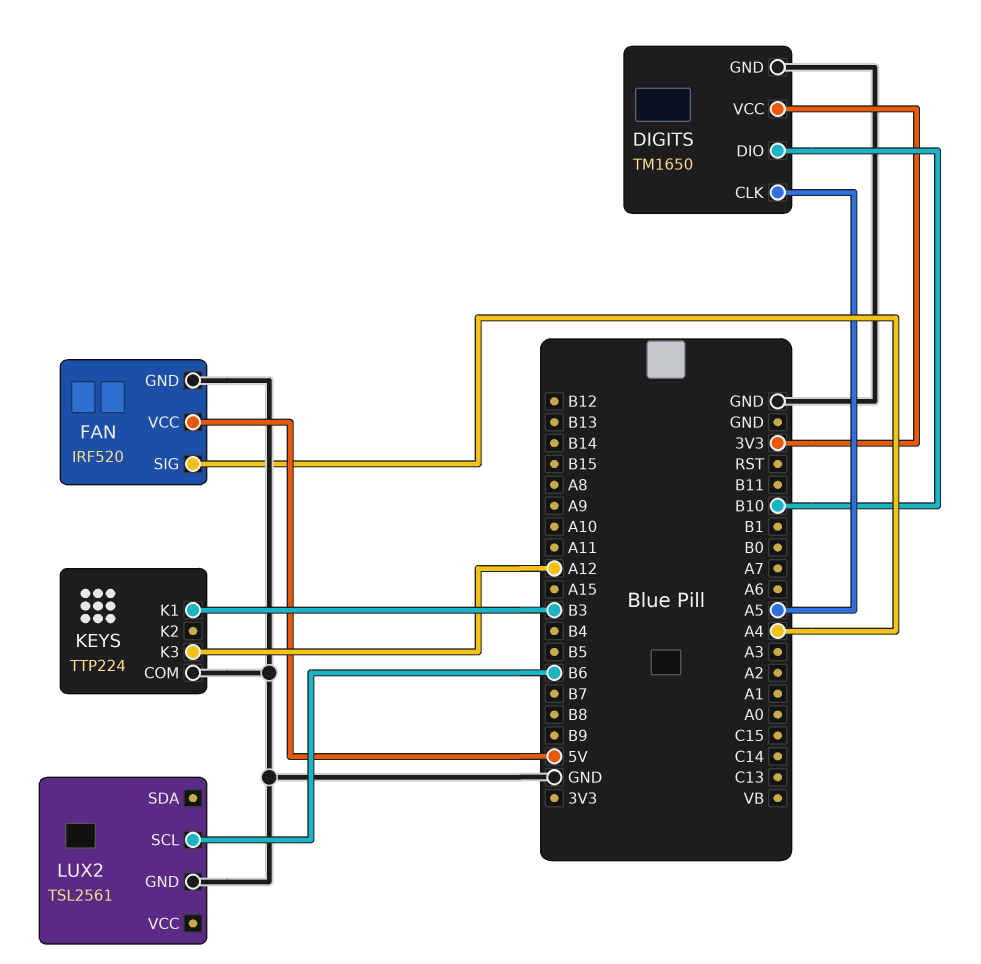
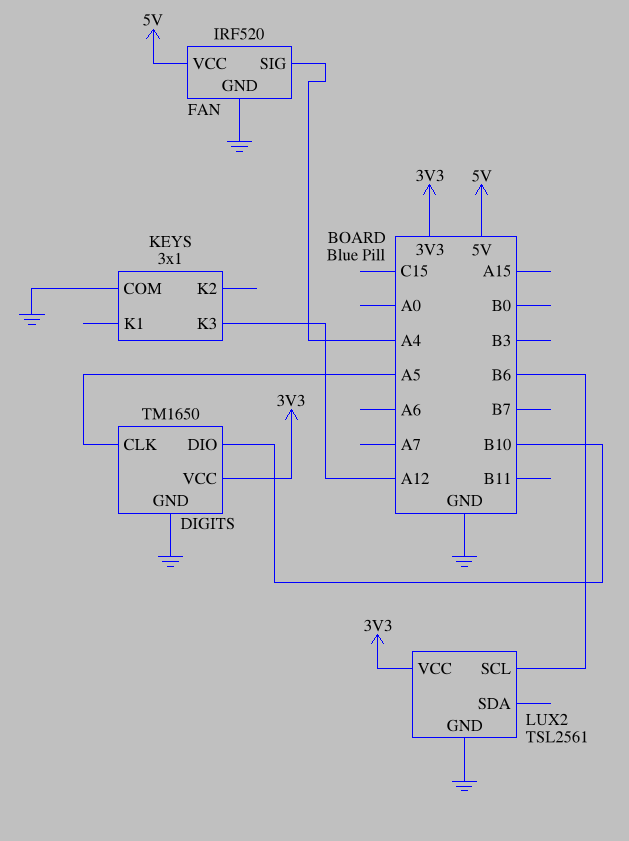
KEYS: TTP224 -> 3x1
KEYS pin K1: B3 -> none
LUX2 pin VCC: none -> 3V3

